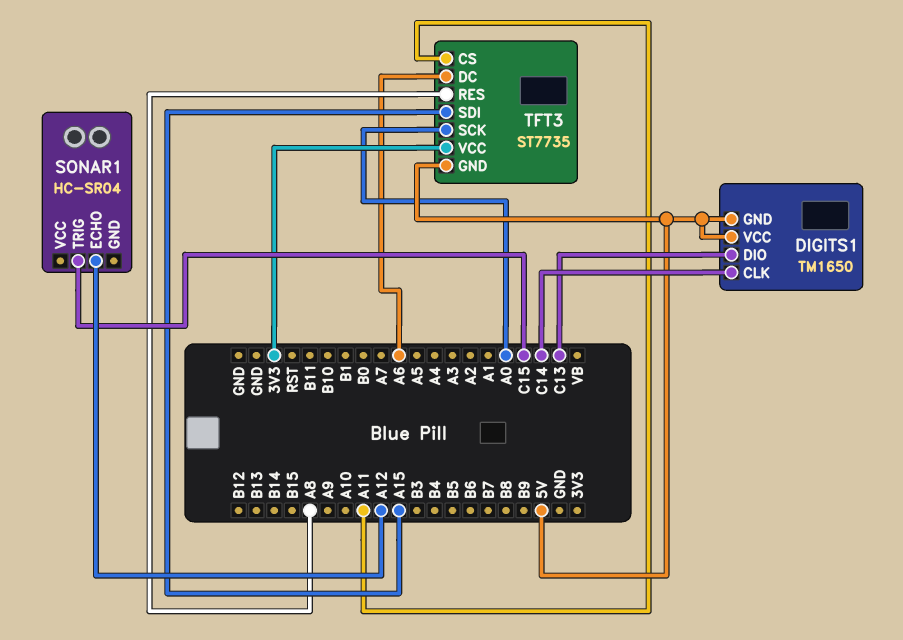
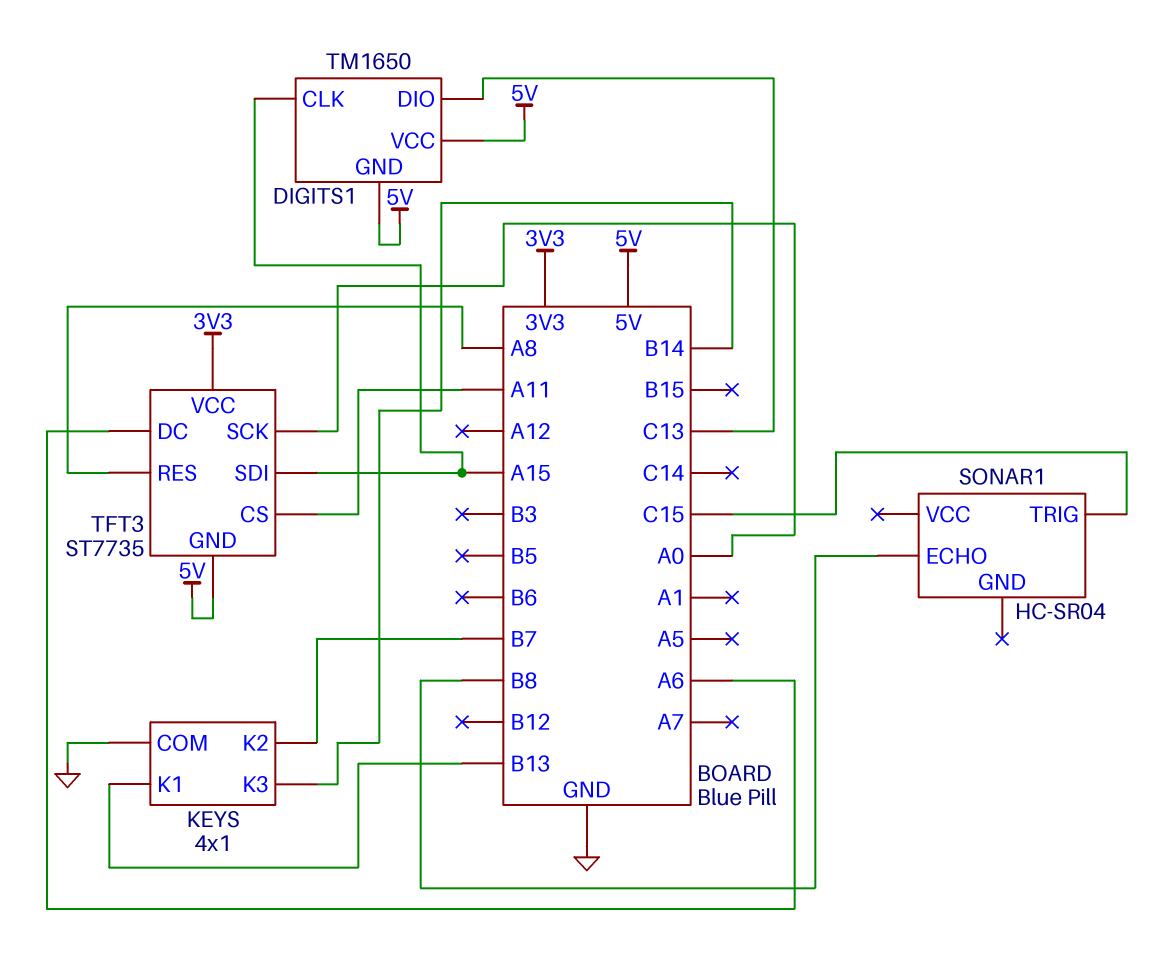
DIGITS1 pin CLK: C14 -> A15
KEYS: none -> 4x1
KEYS pin COM: none -> GND
KEYS pin K1: none -> B13
KEYS pin K2: none -> B7
KEYS pin K3: none -> B14
SONAR1 pin ECHO: A12 -> B8

